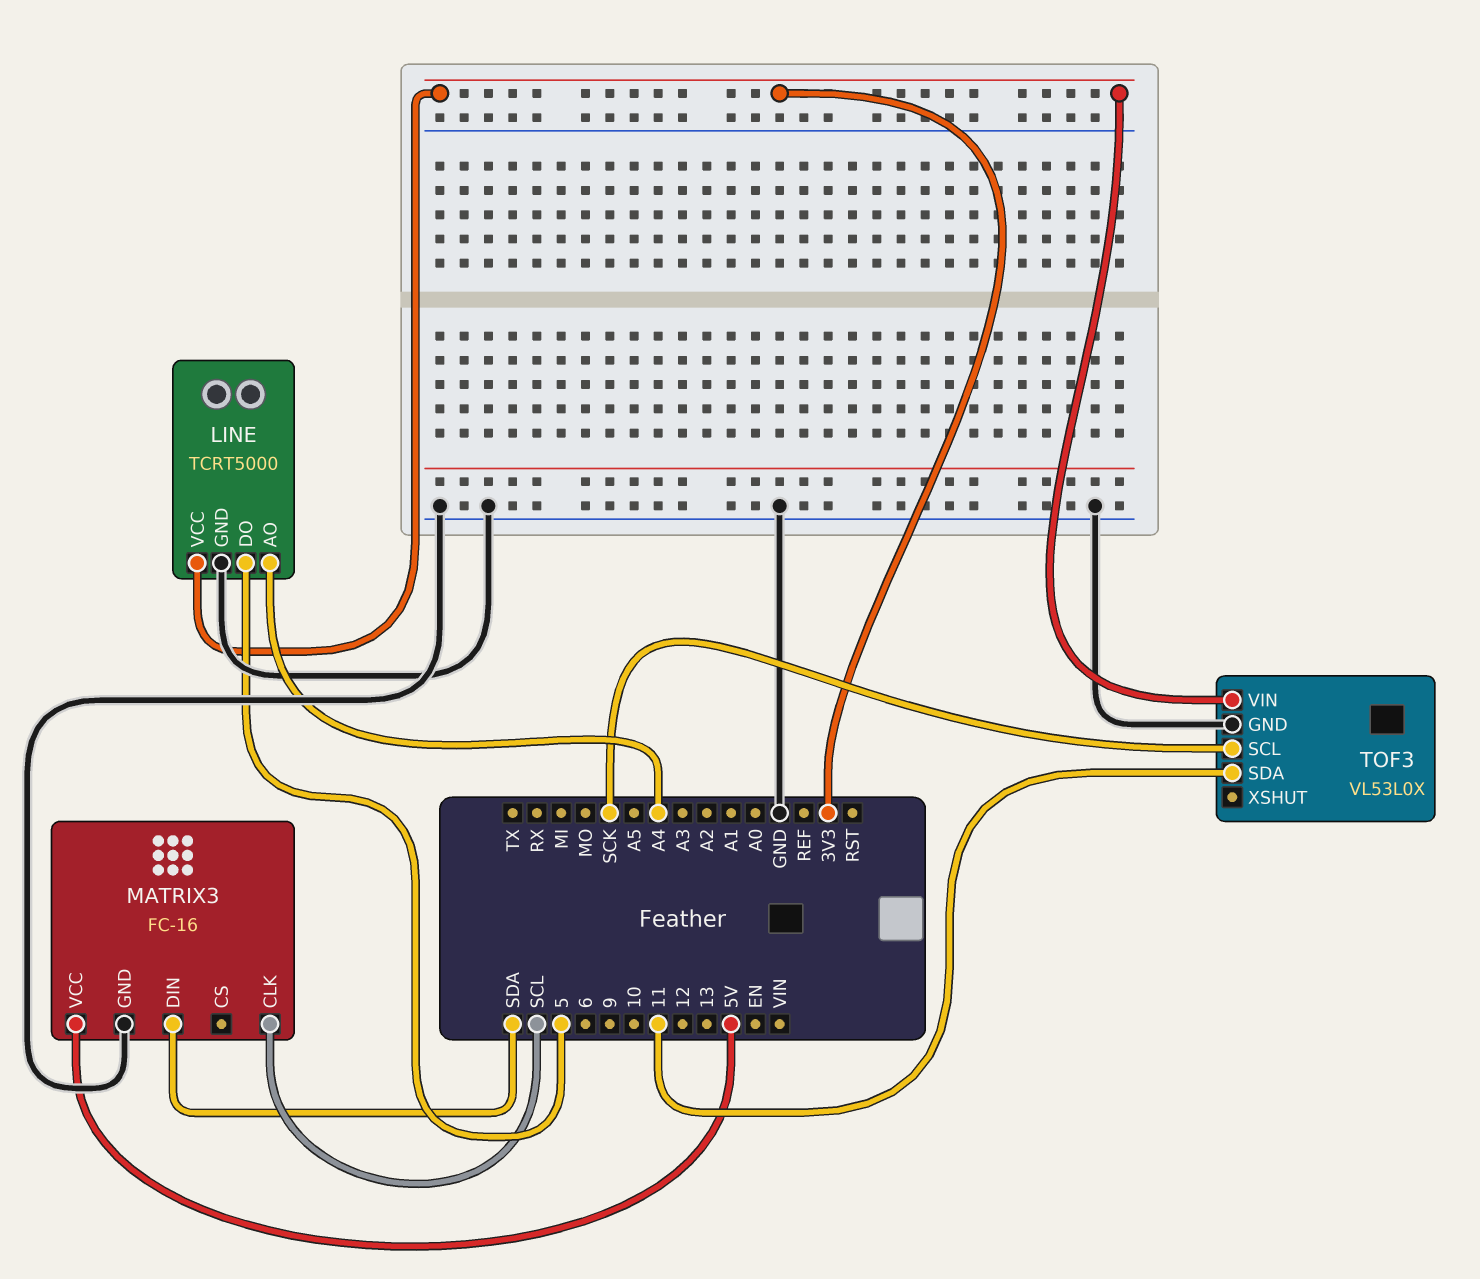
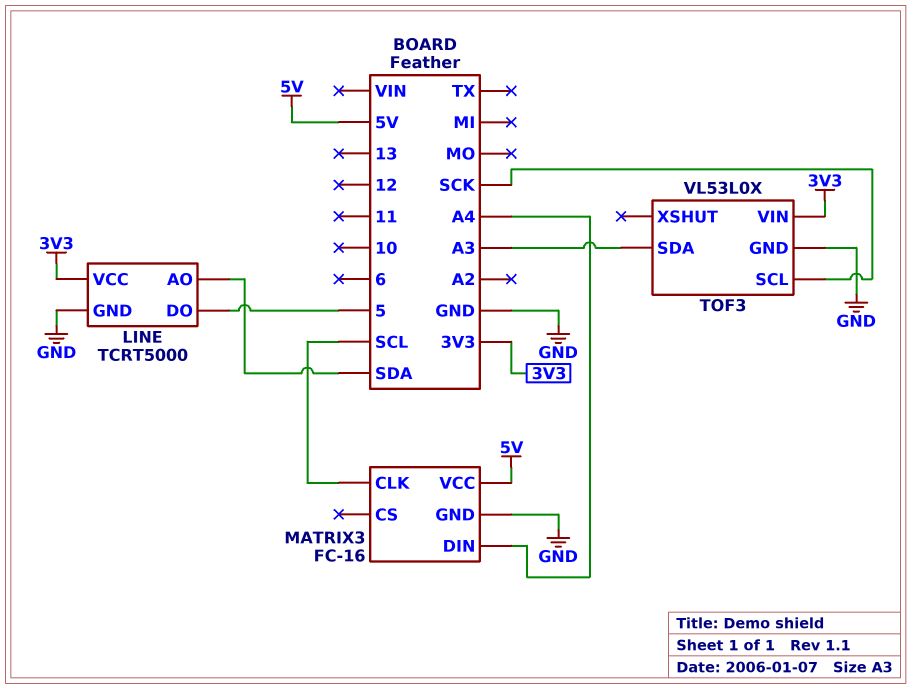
LINE pin AO: A4 -> SDA
MATRIX3 pin DIN: SDA -> A4
TOF3 pin SDA: 11 -> A3

